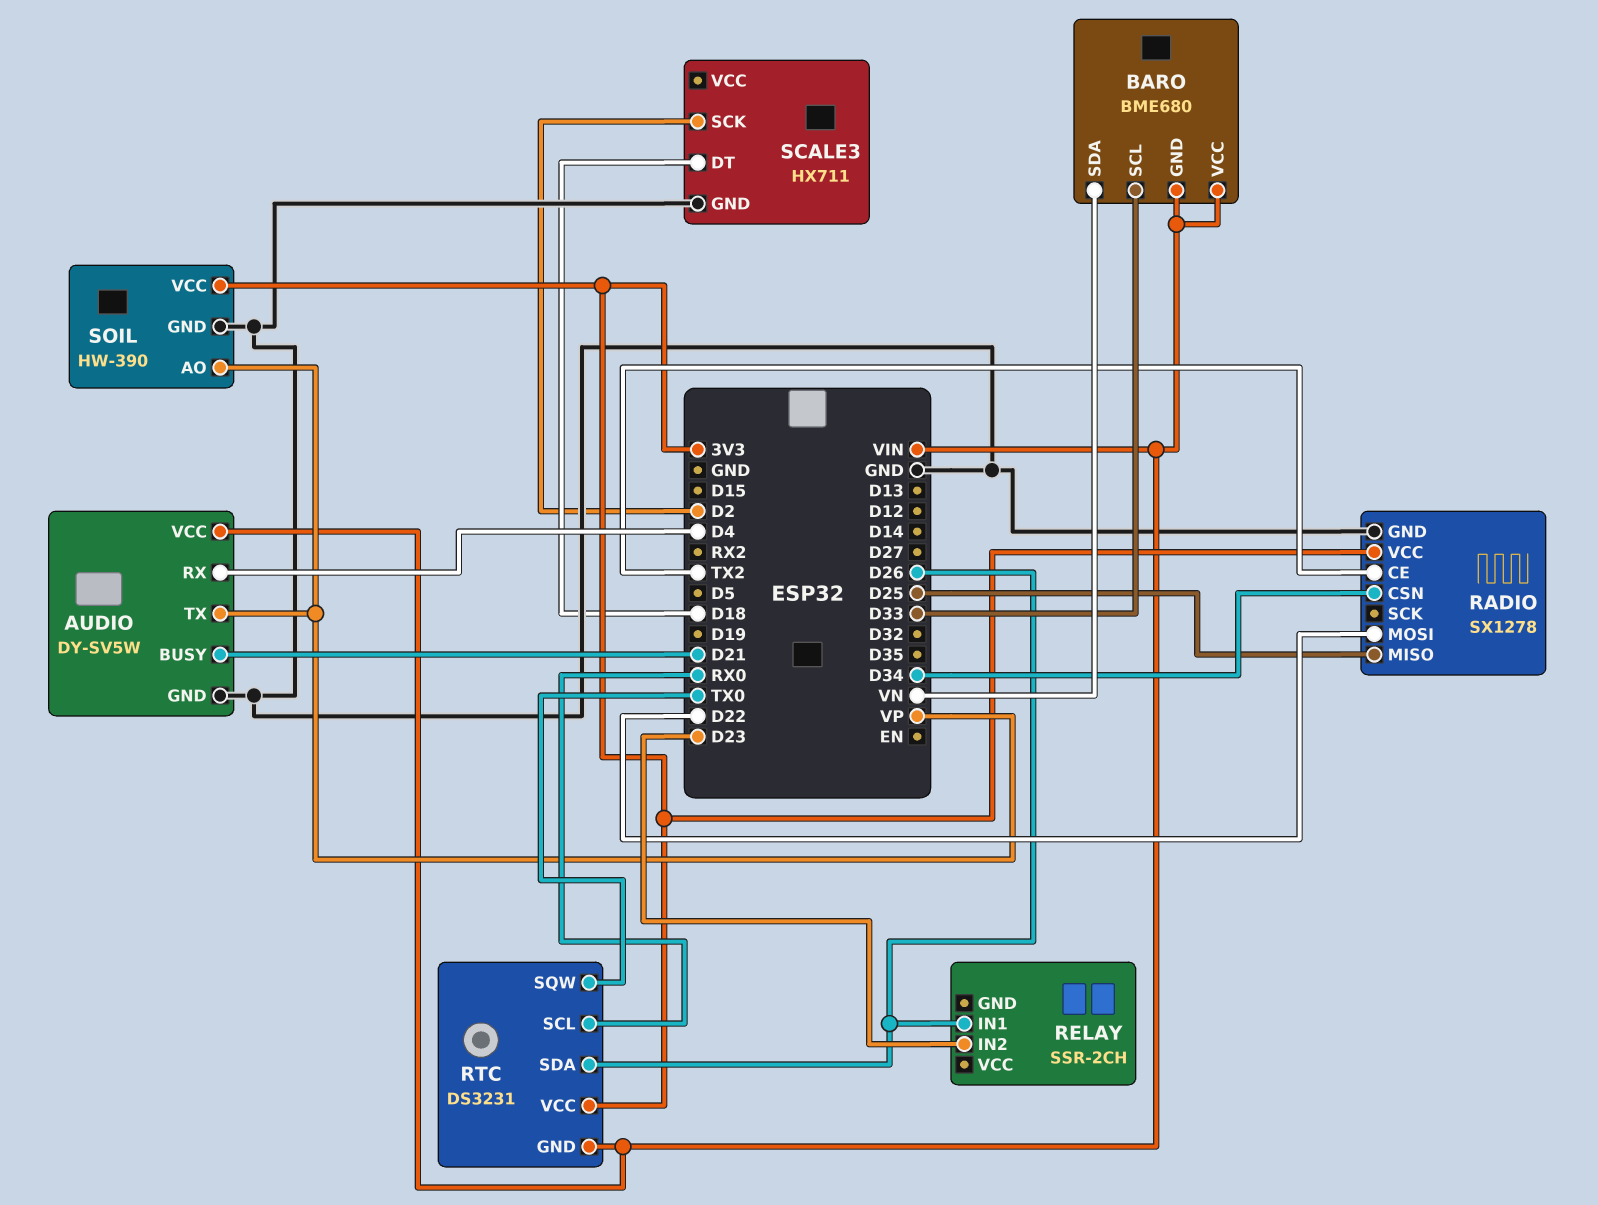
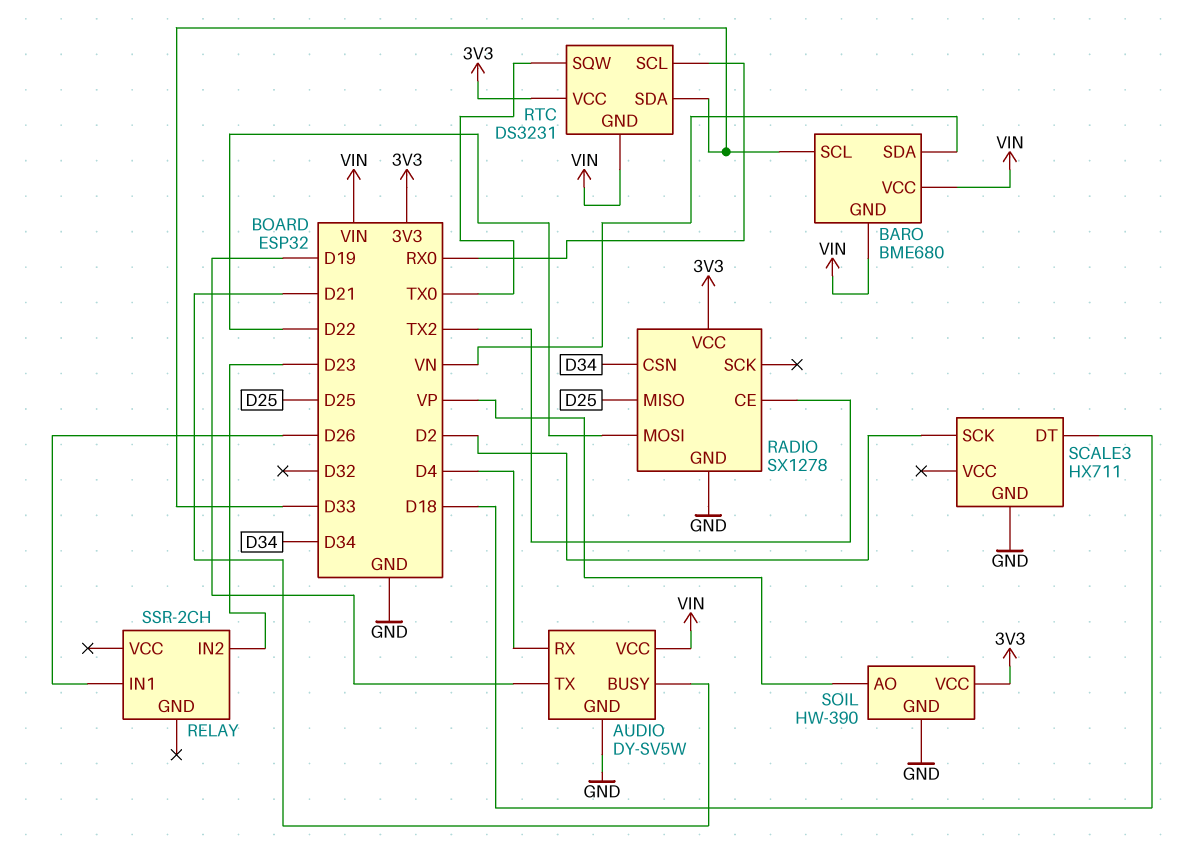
AUDIO pin TX: VP -> D19
RTC pin SDA: D26 -> D33

